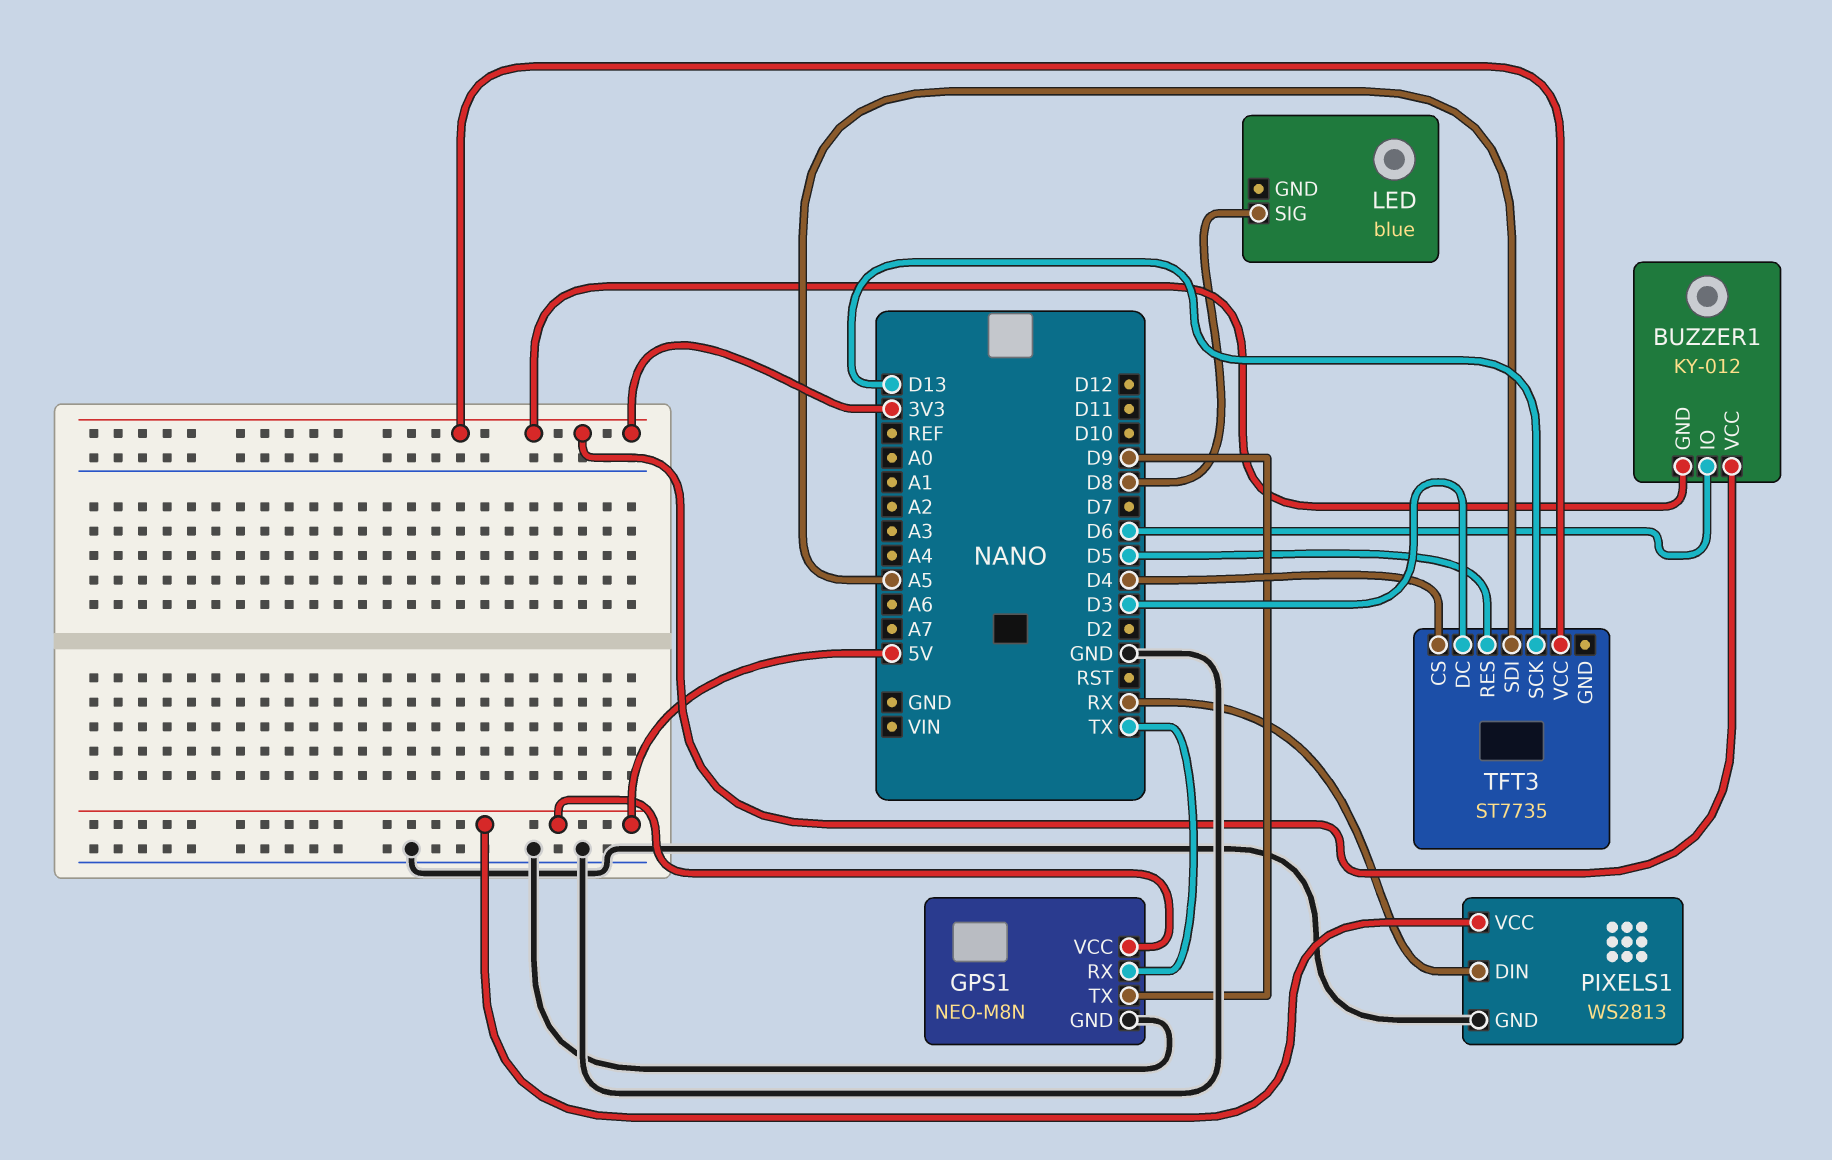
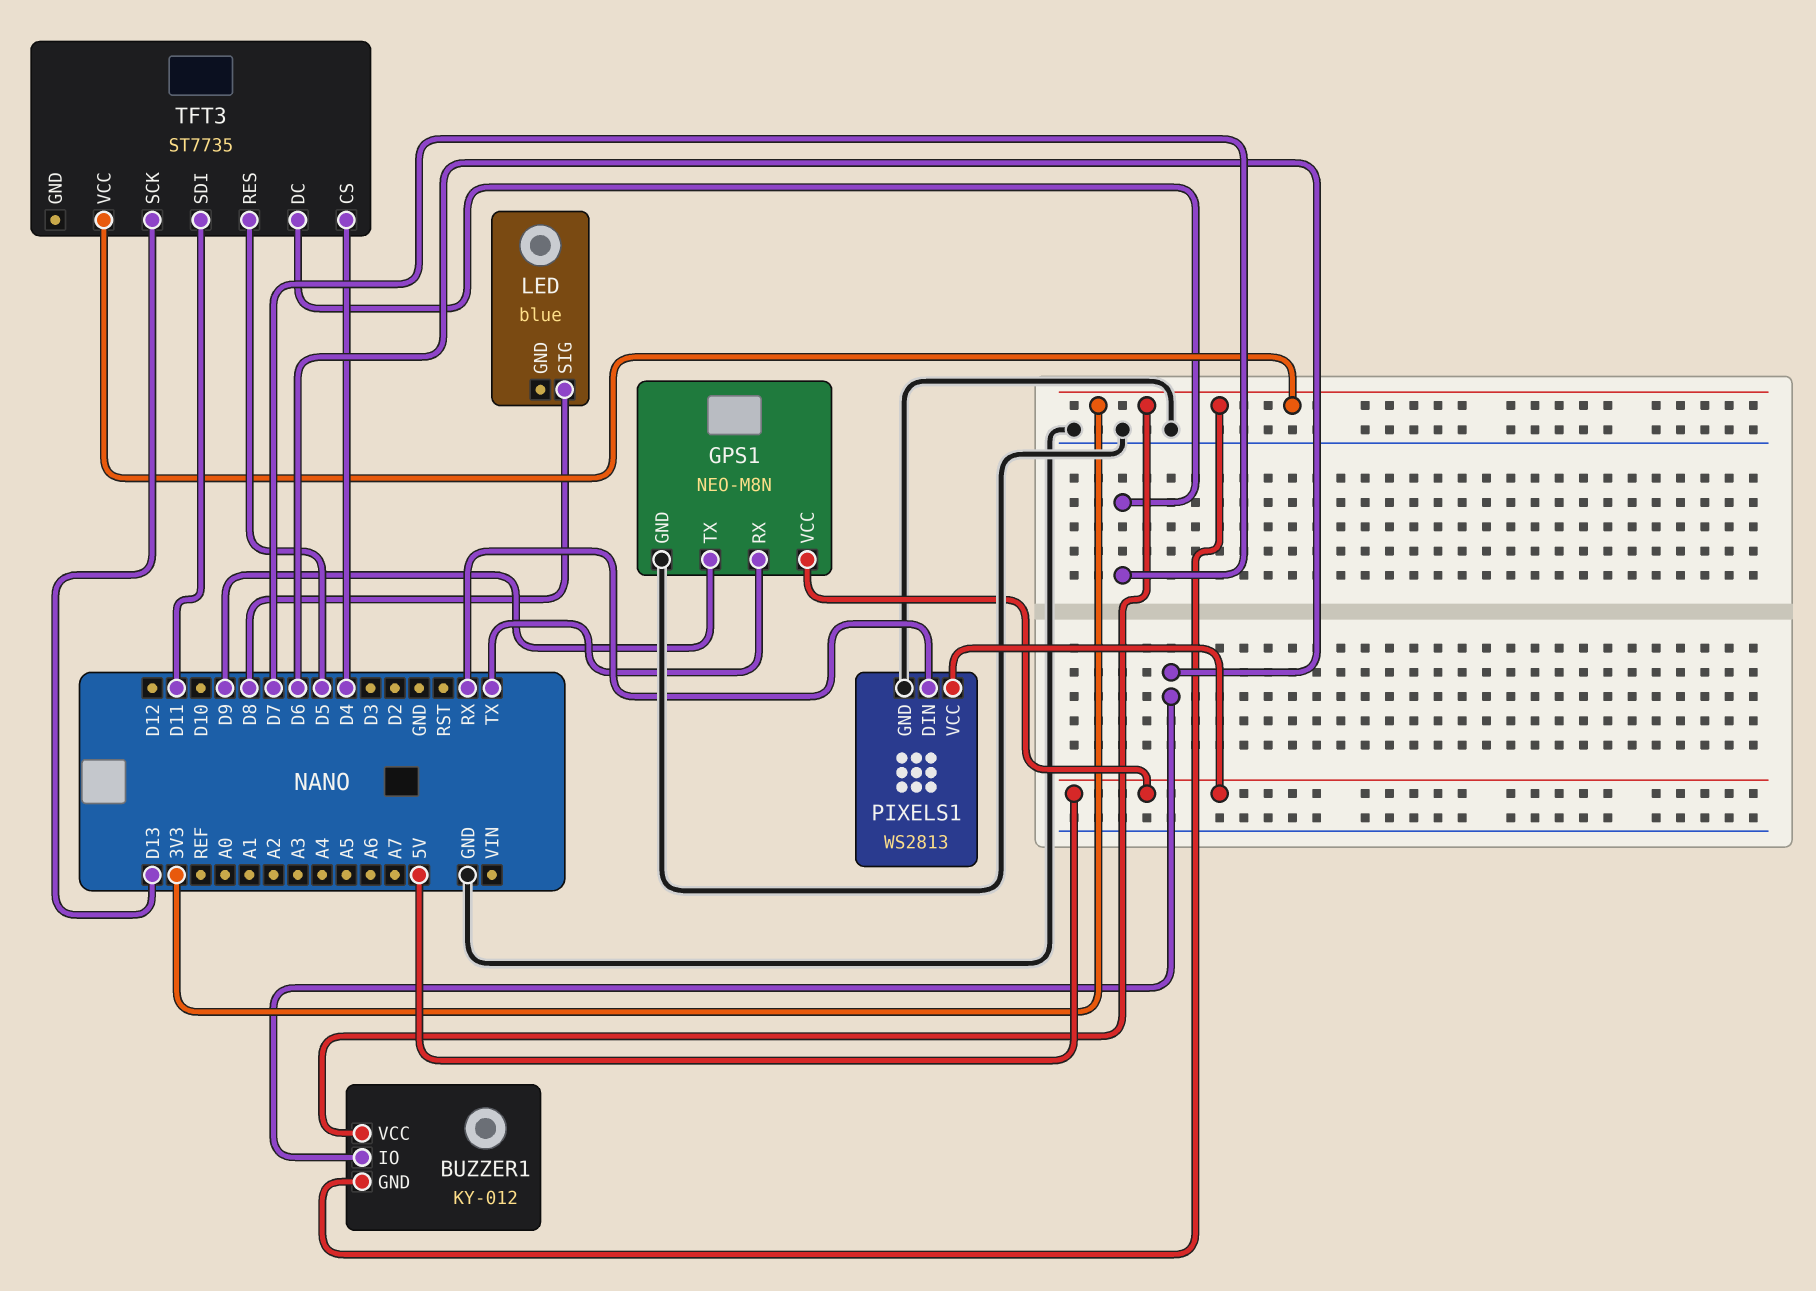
TFT3 pin DC: D3 -> D7
TFT3 pin SDI: A5 -> D11

